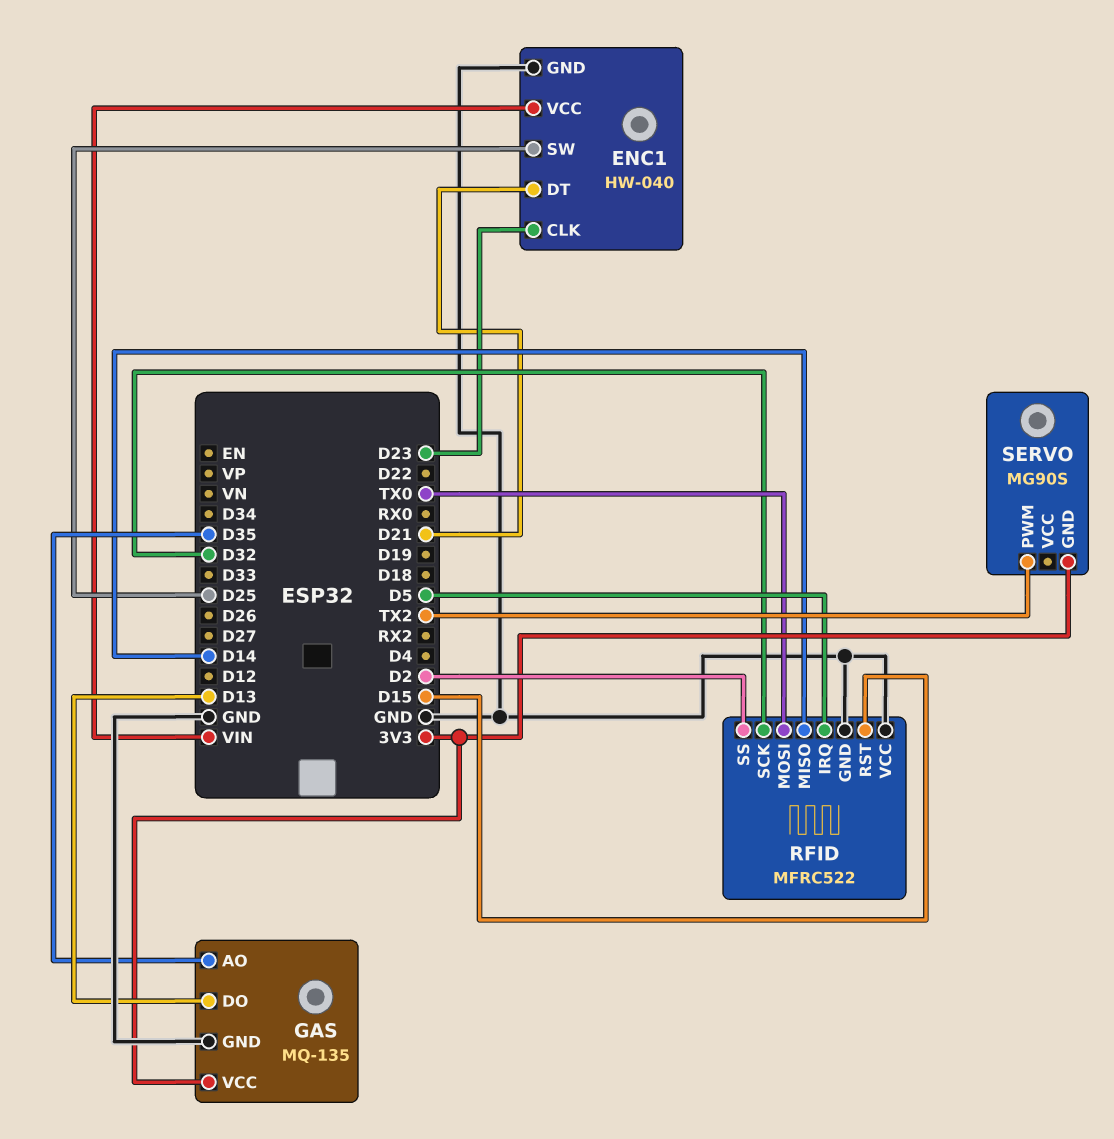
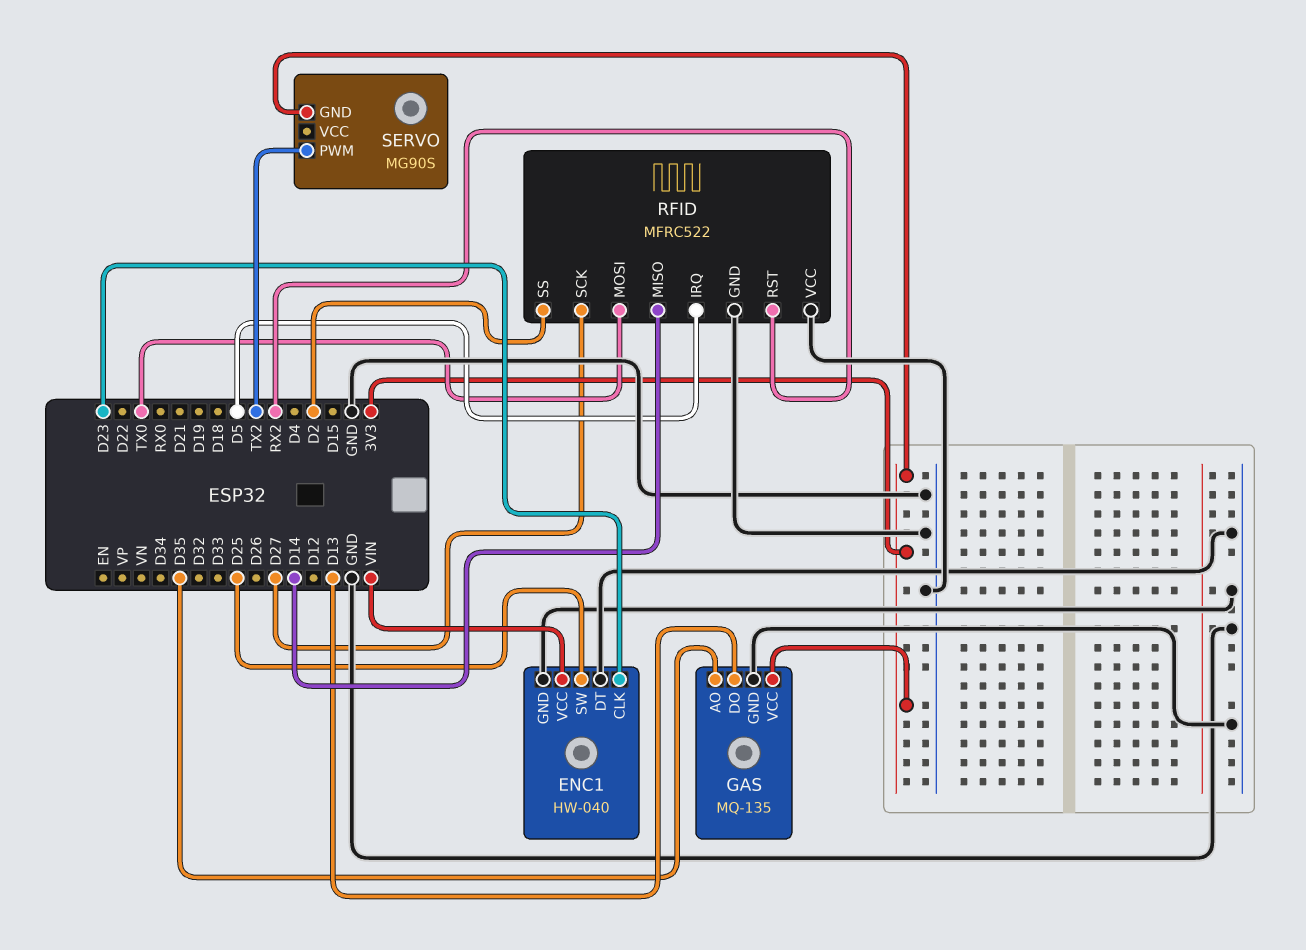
ENC1 pin DT: D21 -> GND
RFID pin RST: D15 -> RX2
RFID pin SCK: D32 -> D27

